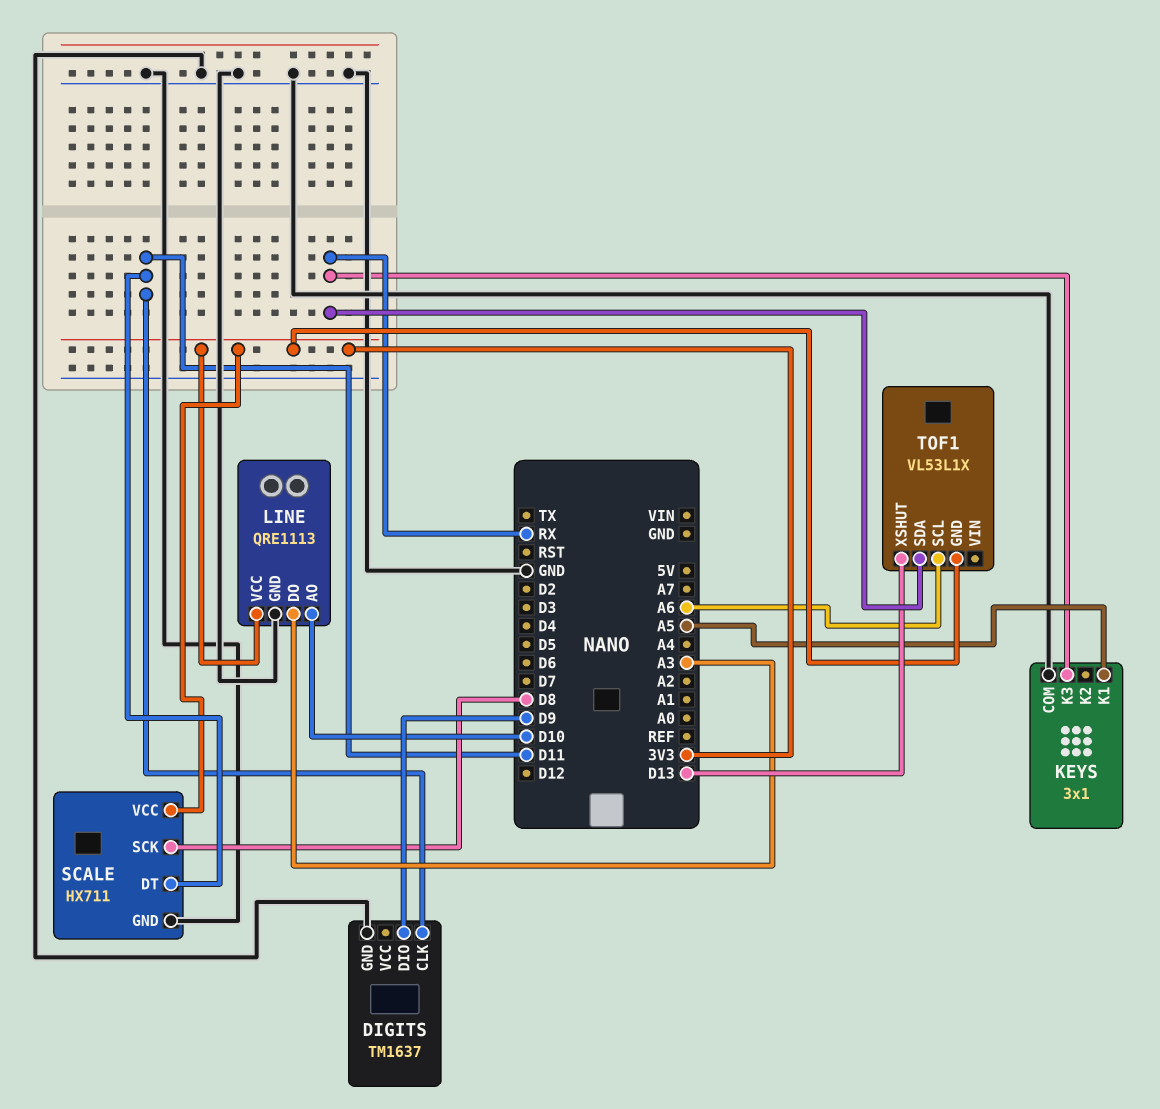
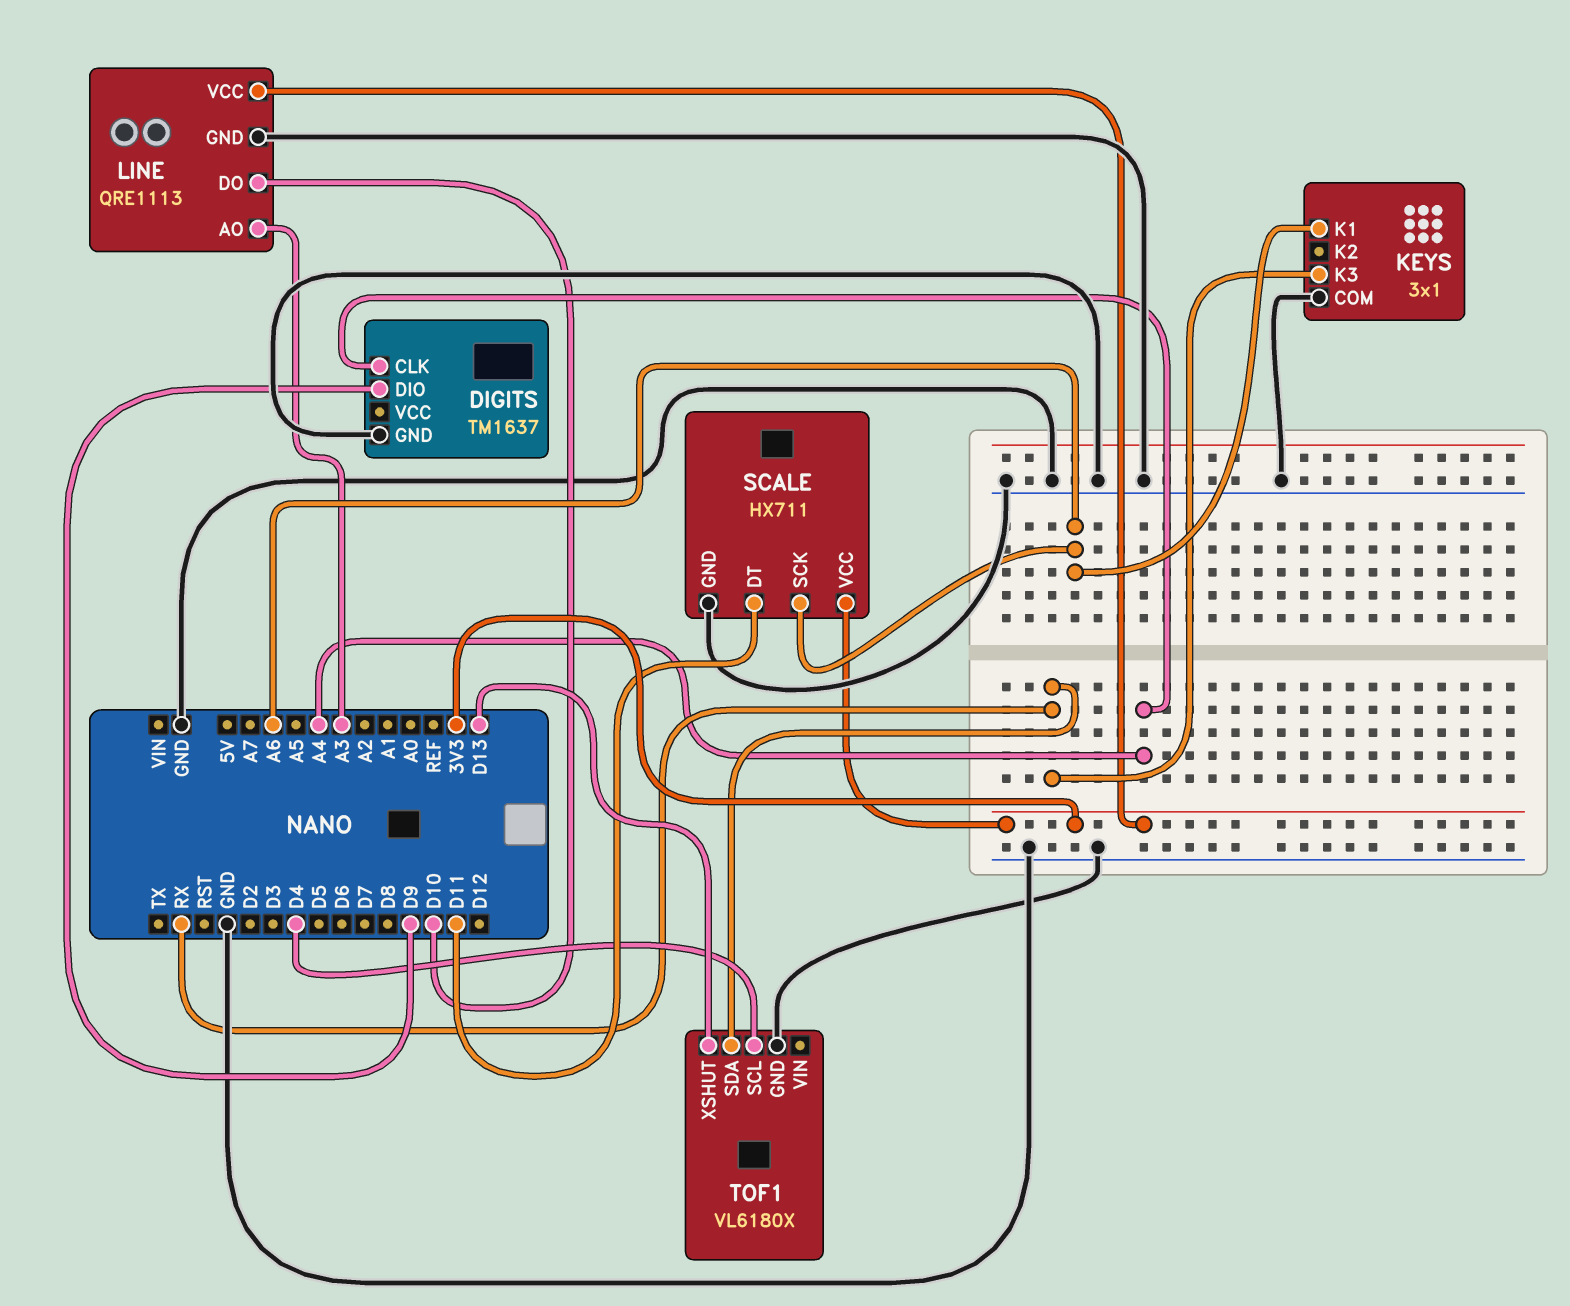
DIGITS pin CLK: D11 -> A4
KEYS pin K1: A5 -> A6
LINE pin AO: D10 -> A3
LINE pin DO: A3 -> D10
SCALE pin SCK: D8 -> A6
TOF1: VL53L1X -> VL6180X
TOF1 pin GND: 3V3 -> GND
TOF1 pin SCL: A6 -> D4

